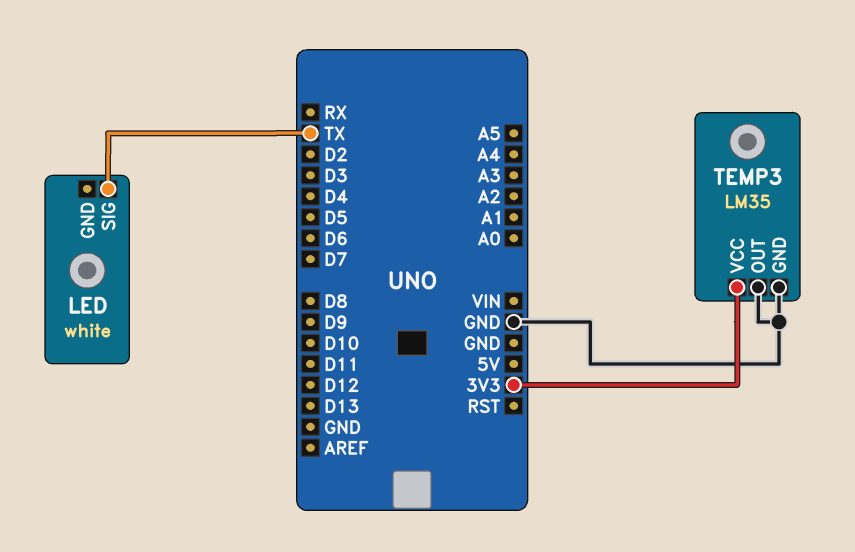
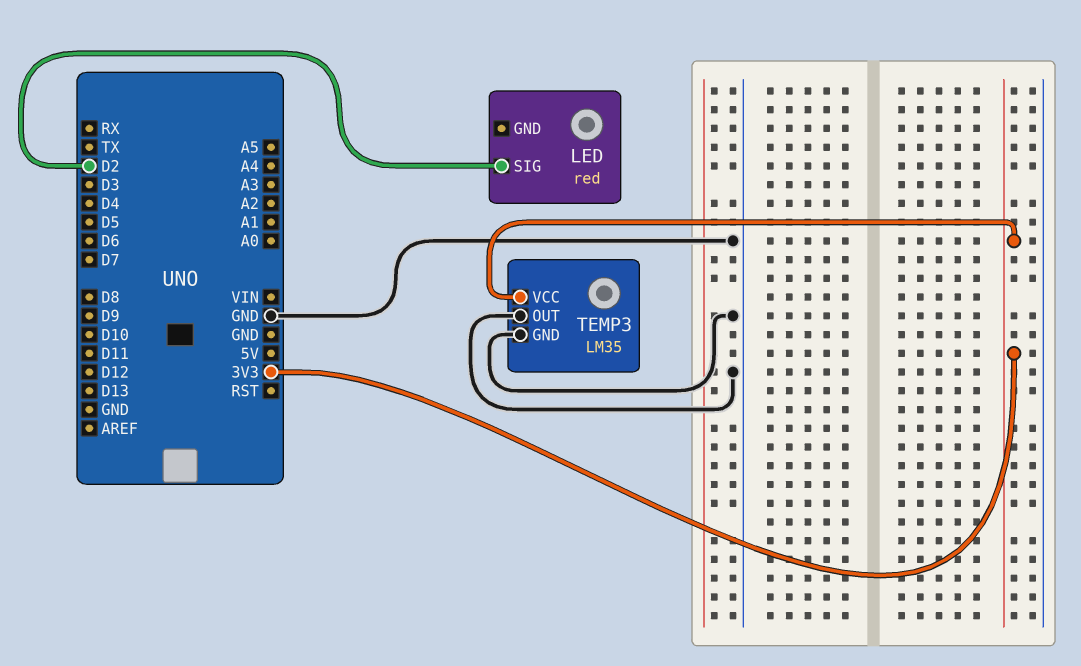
LED: white -> red
LED pin SIG: TX -> D2

